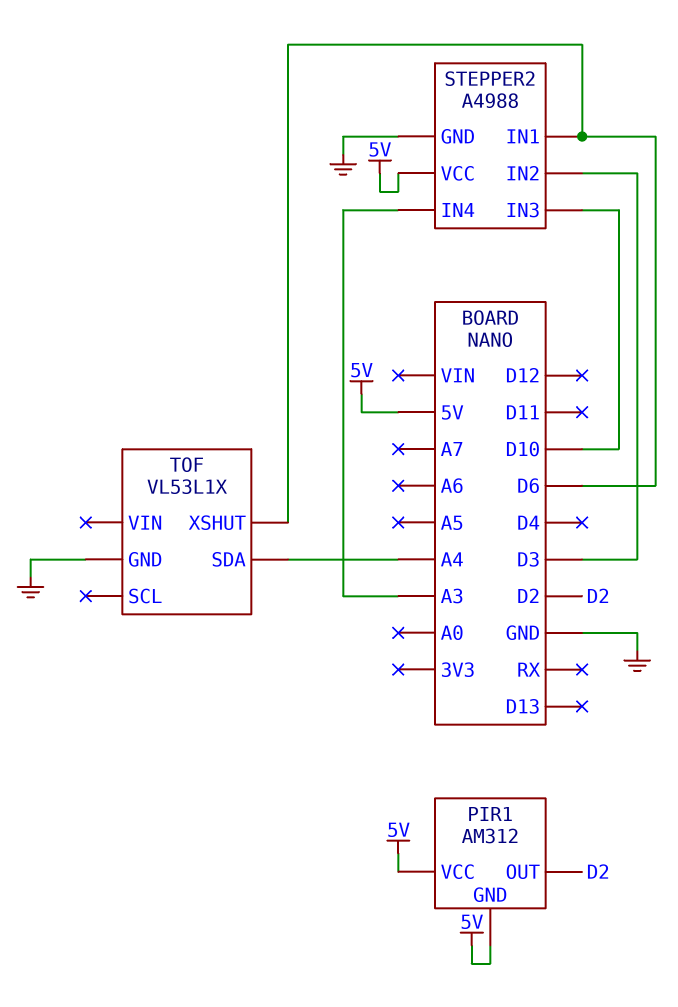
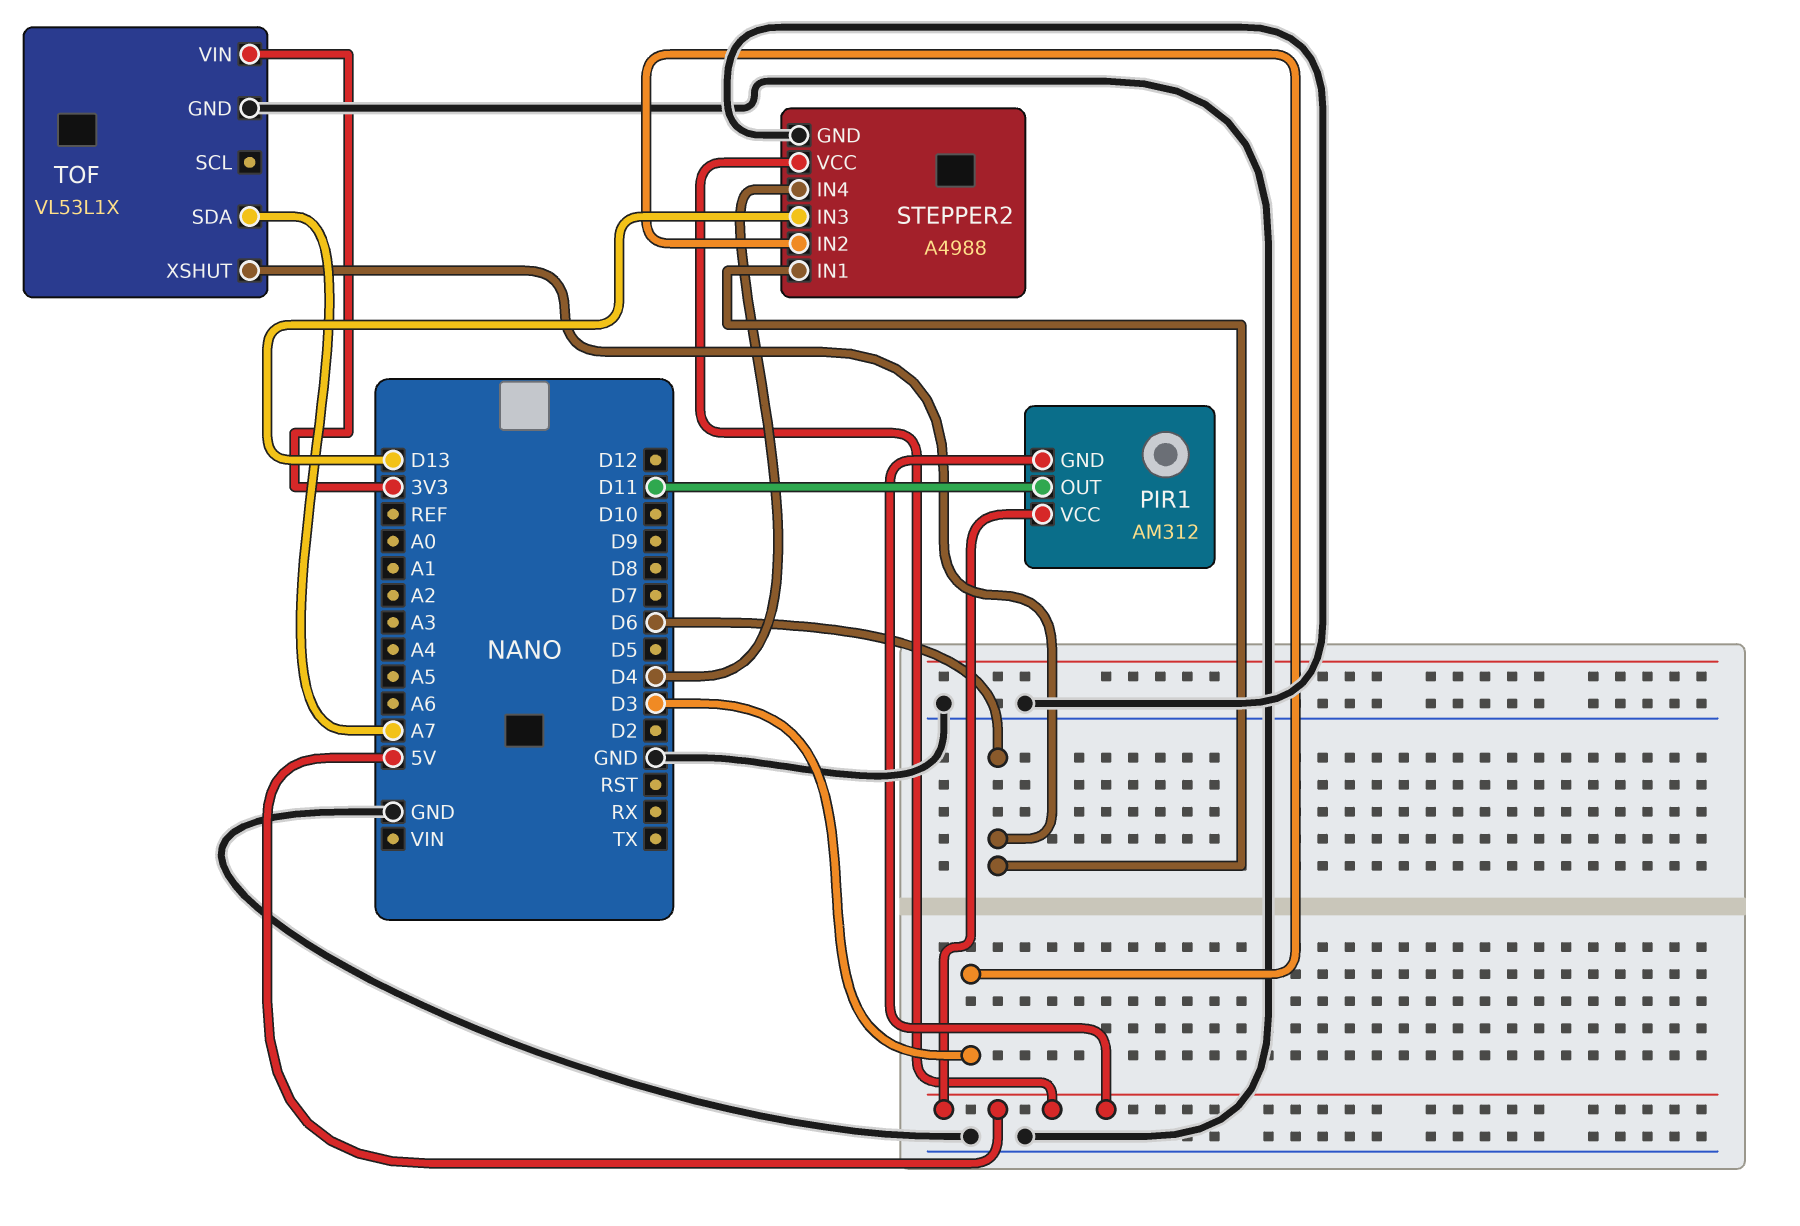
PIR1 pin OUT: D2 -> D11
STEPPER2 pin IN3: D10 -> D13
STEPPER2 pin IN4: A3 -> D4
TOF pin SDA: A4 -> A7
TOF pin VIN: none -> 3V3

